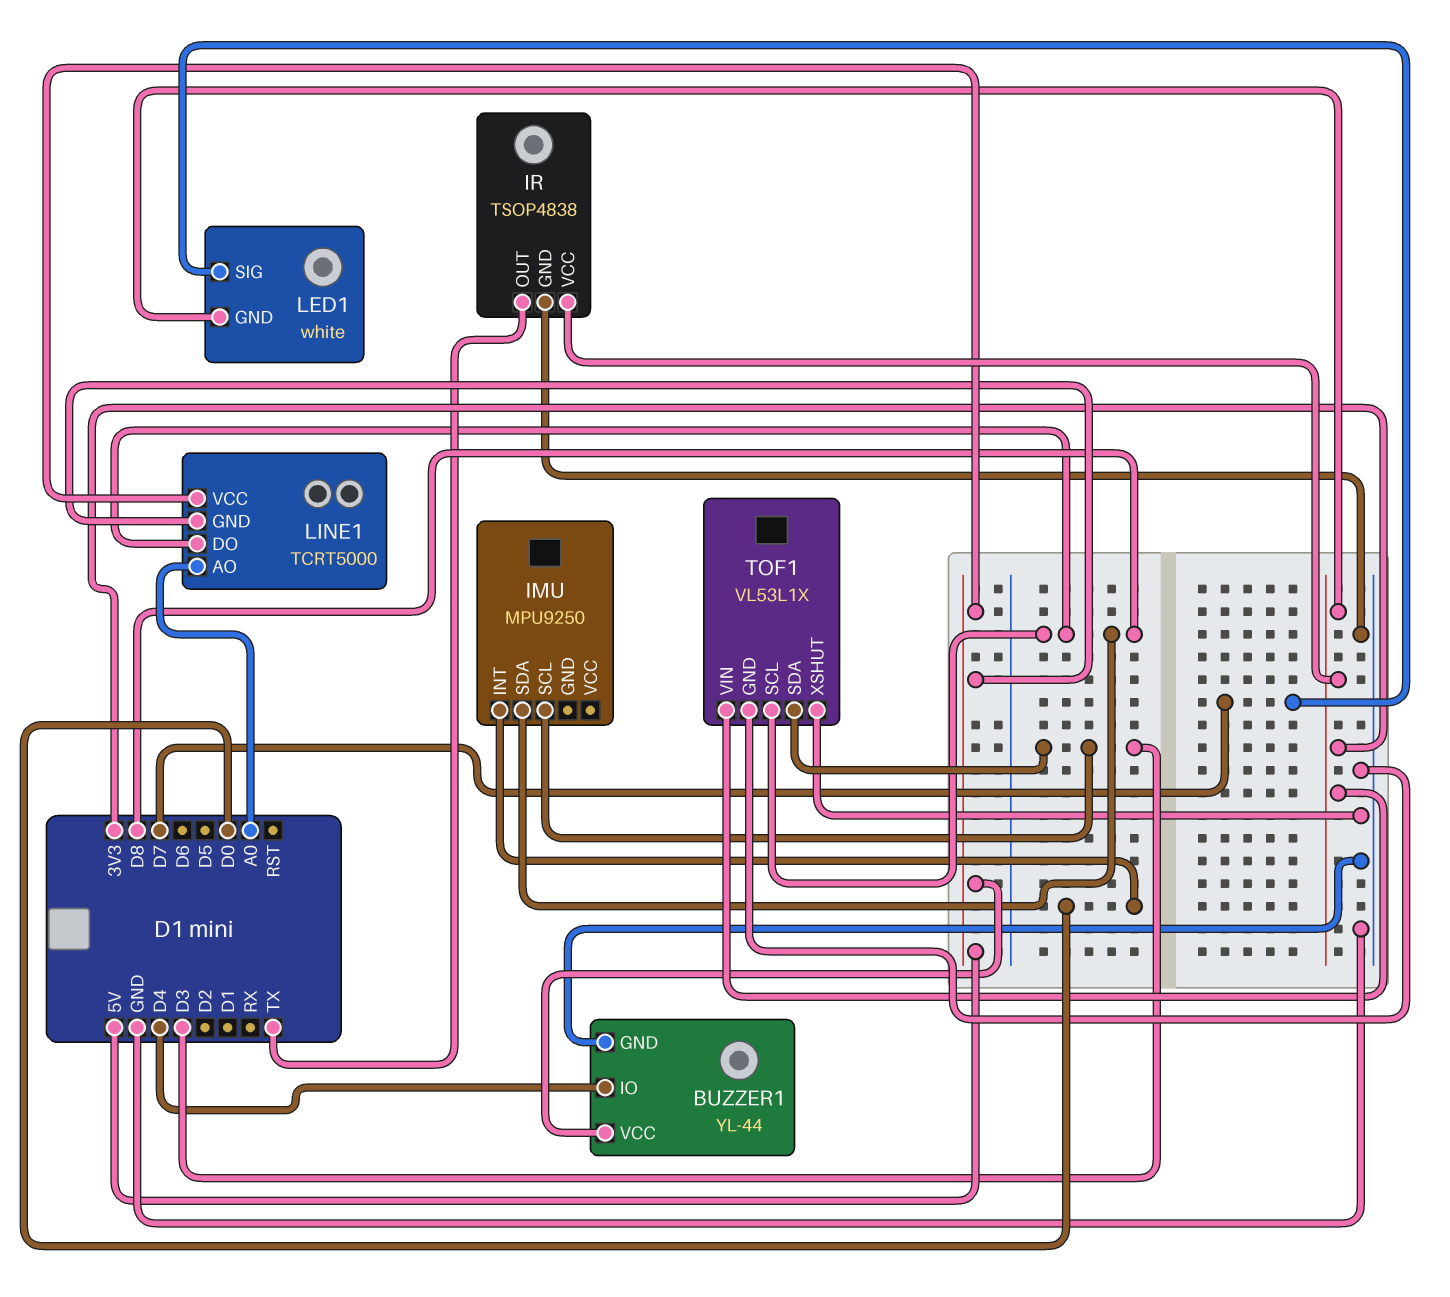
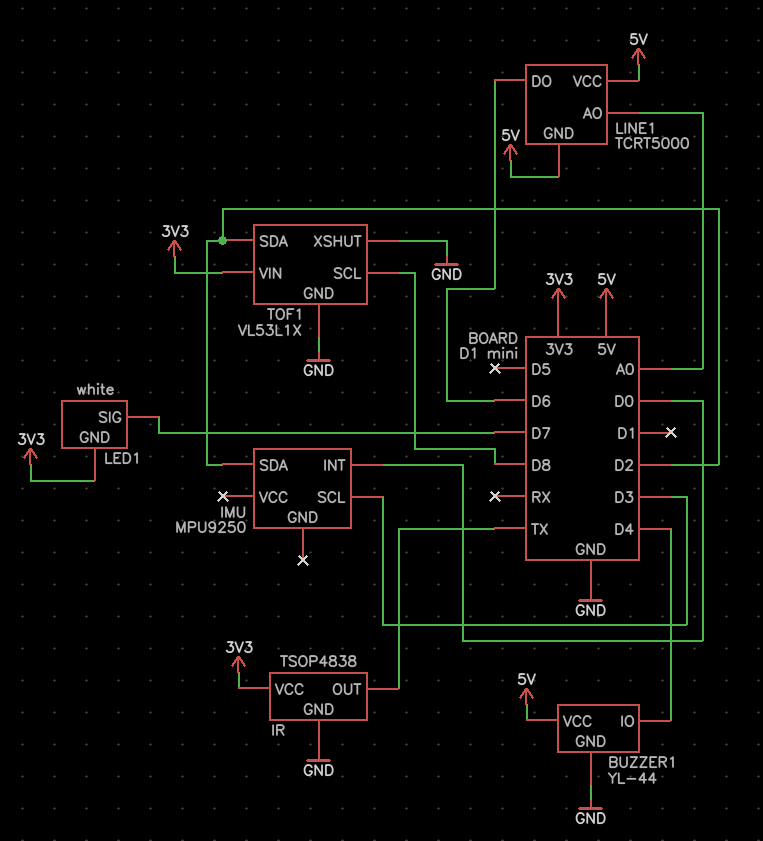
IMU pin SDA: D8 -> D2
LINE1 pin DO: D8 -> D6
TOF1 pin SDA: D3 -> D2

